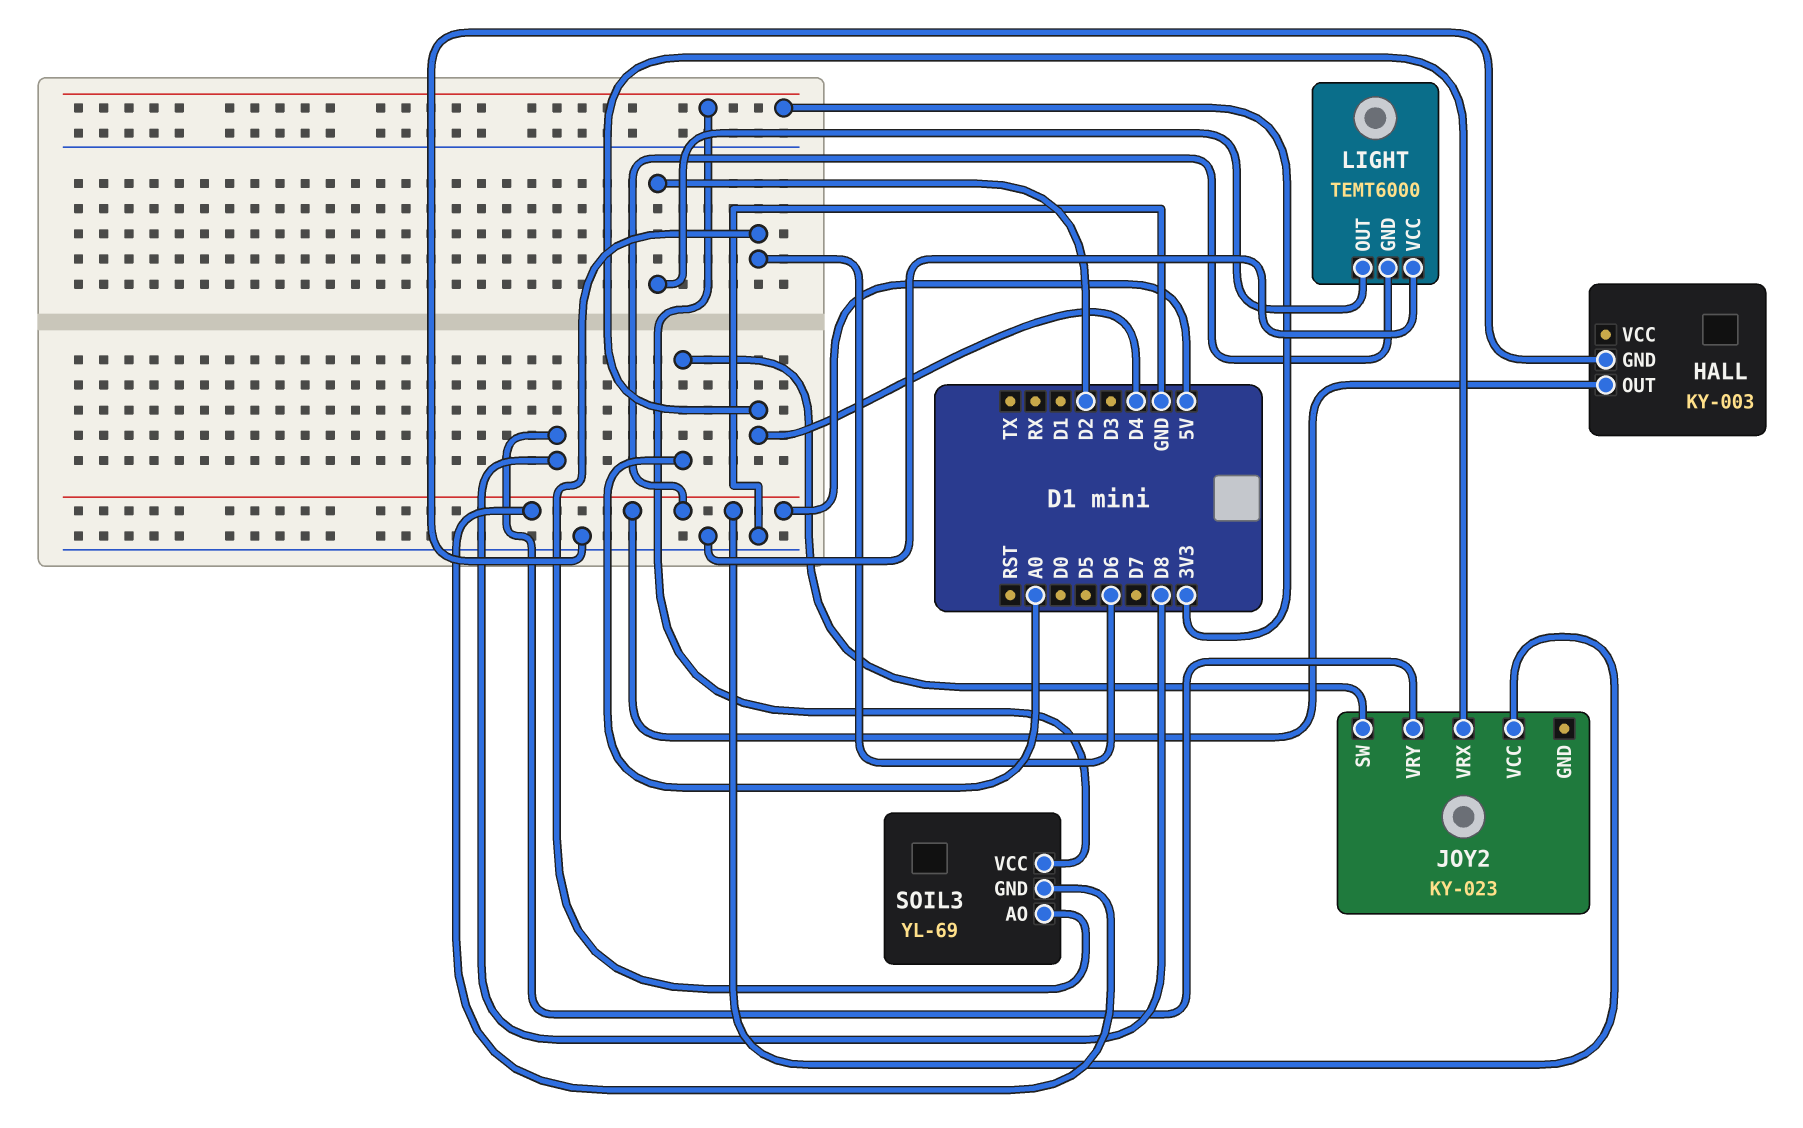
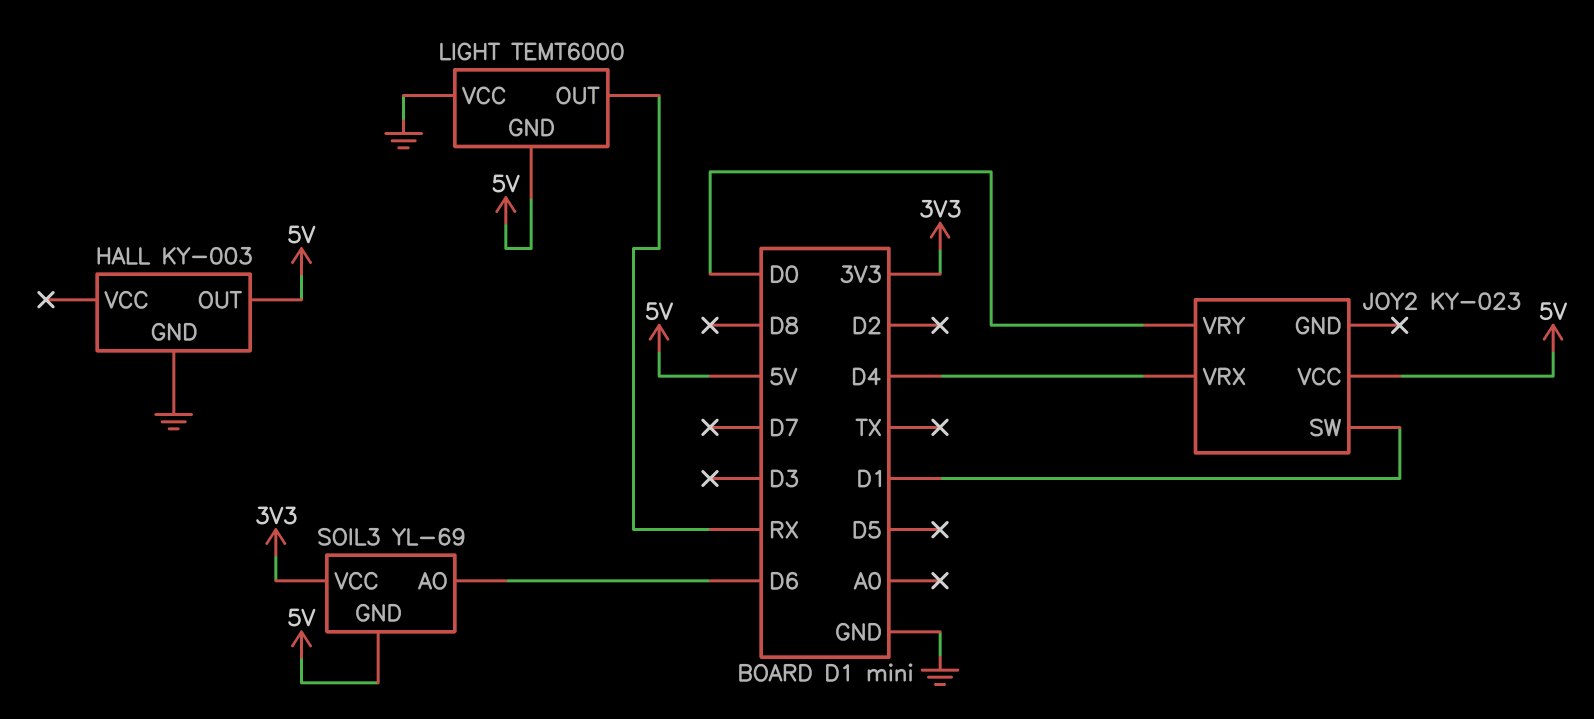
JOY2 pin SW: A0 -> D1
JOY2 pin VRY: D8 -> D0
LIGHT pin OUT: D2 -> RX

